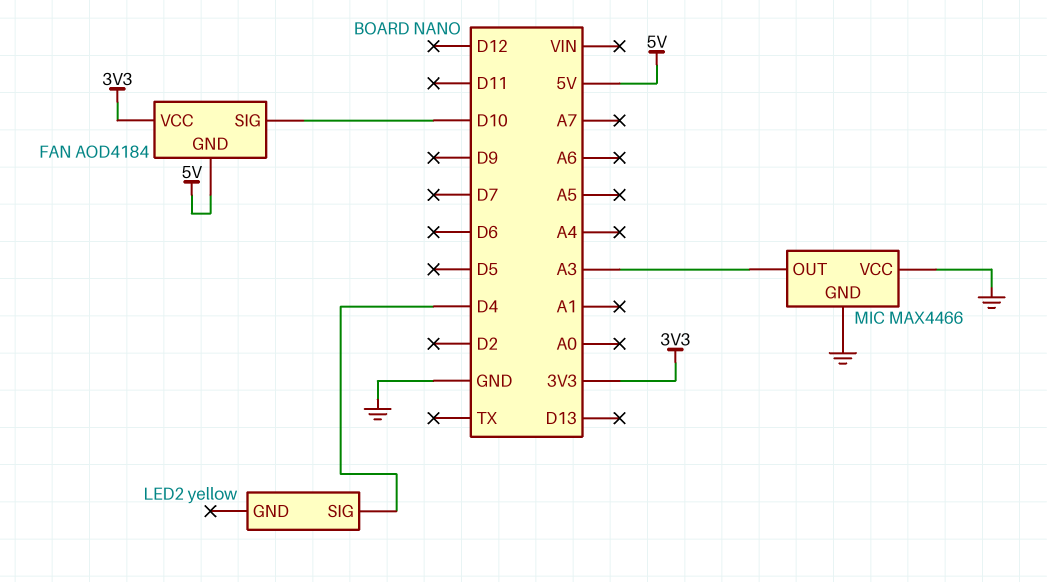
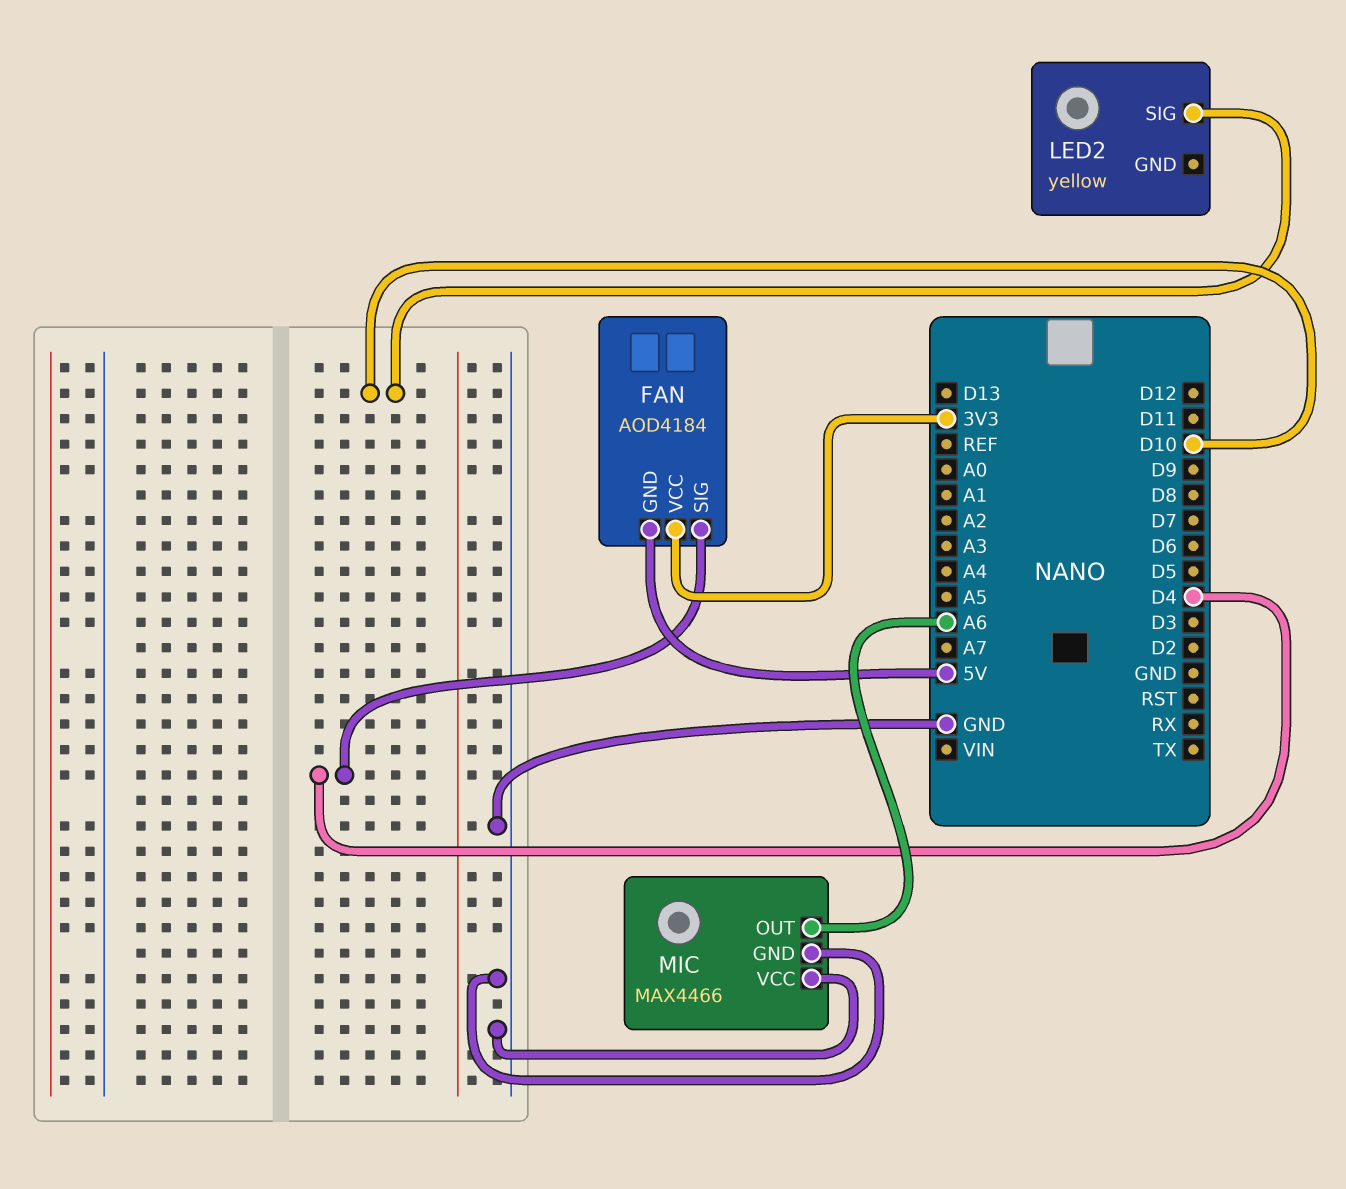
FAN pin SIG: D10 -> D4
LED2 pin SIG: D4 -> D10
MIC pin OUT: A3 -> A6

